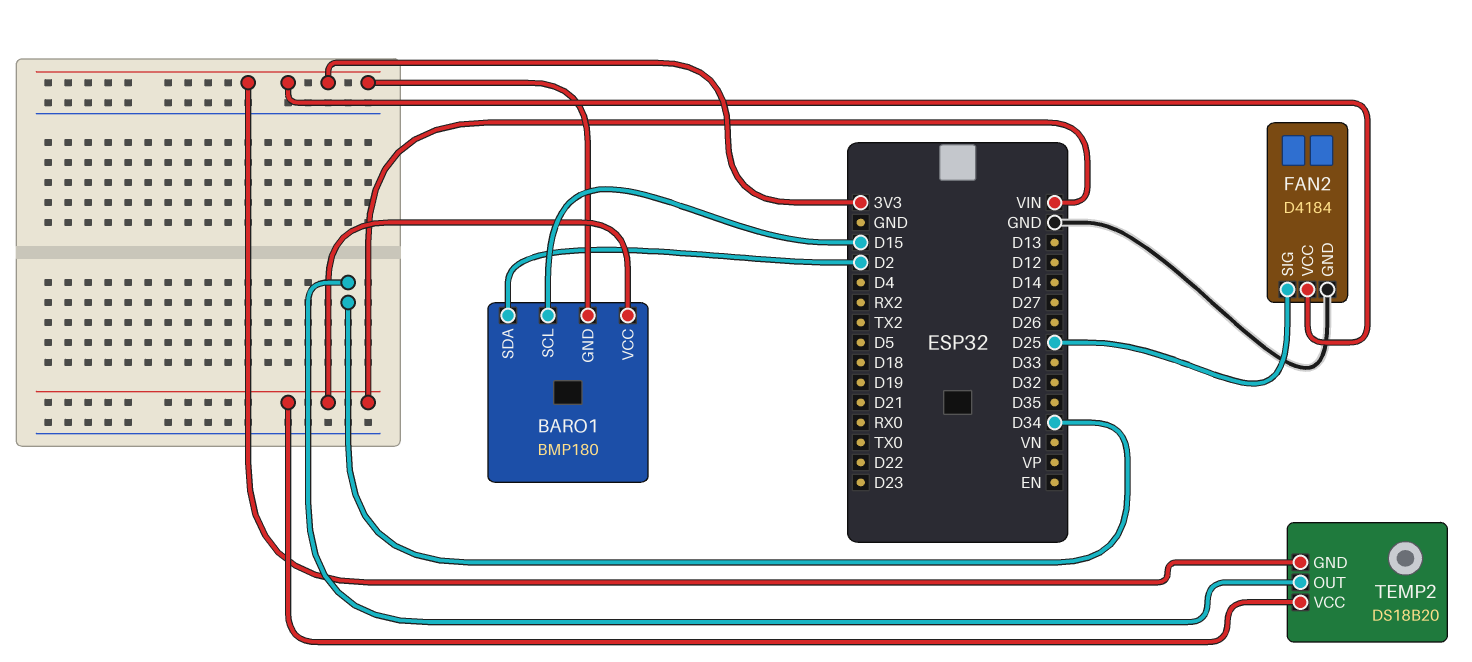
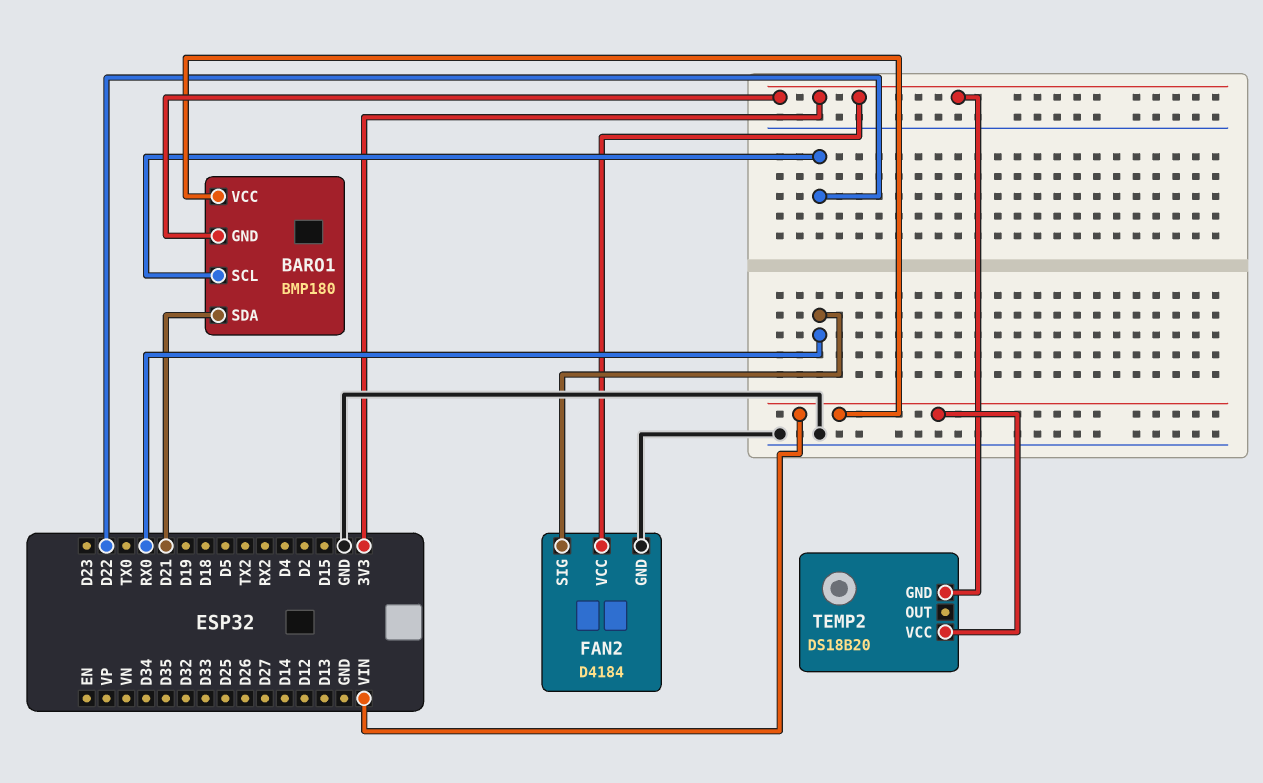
BARO1 pin SCL: D15 -> D22
BARO1 pin SDA: D2 -> D21
FAN2 pin SIG: D25 -> RX0
TEMP2 pin OUT: D34 -> none

